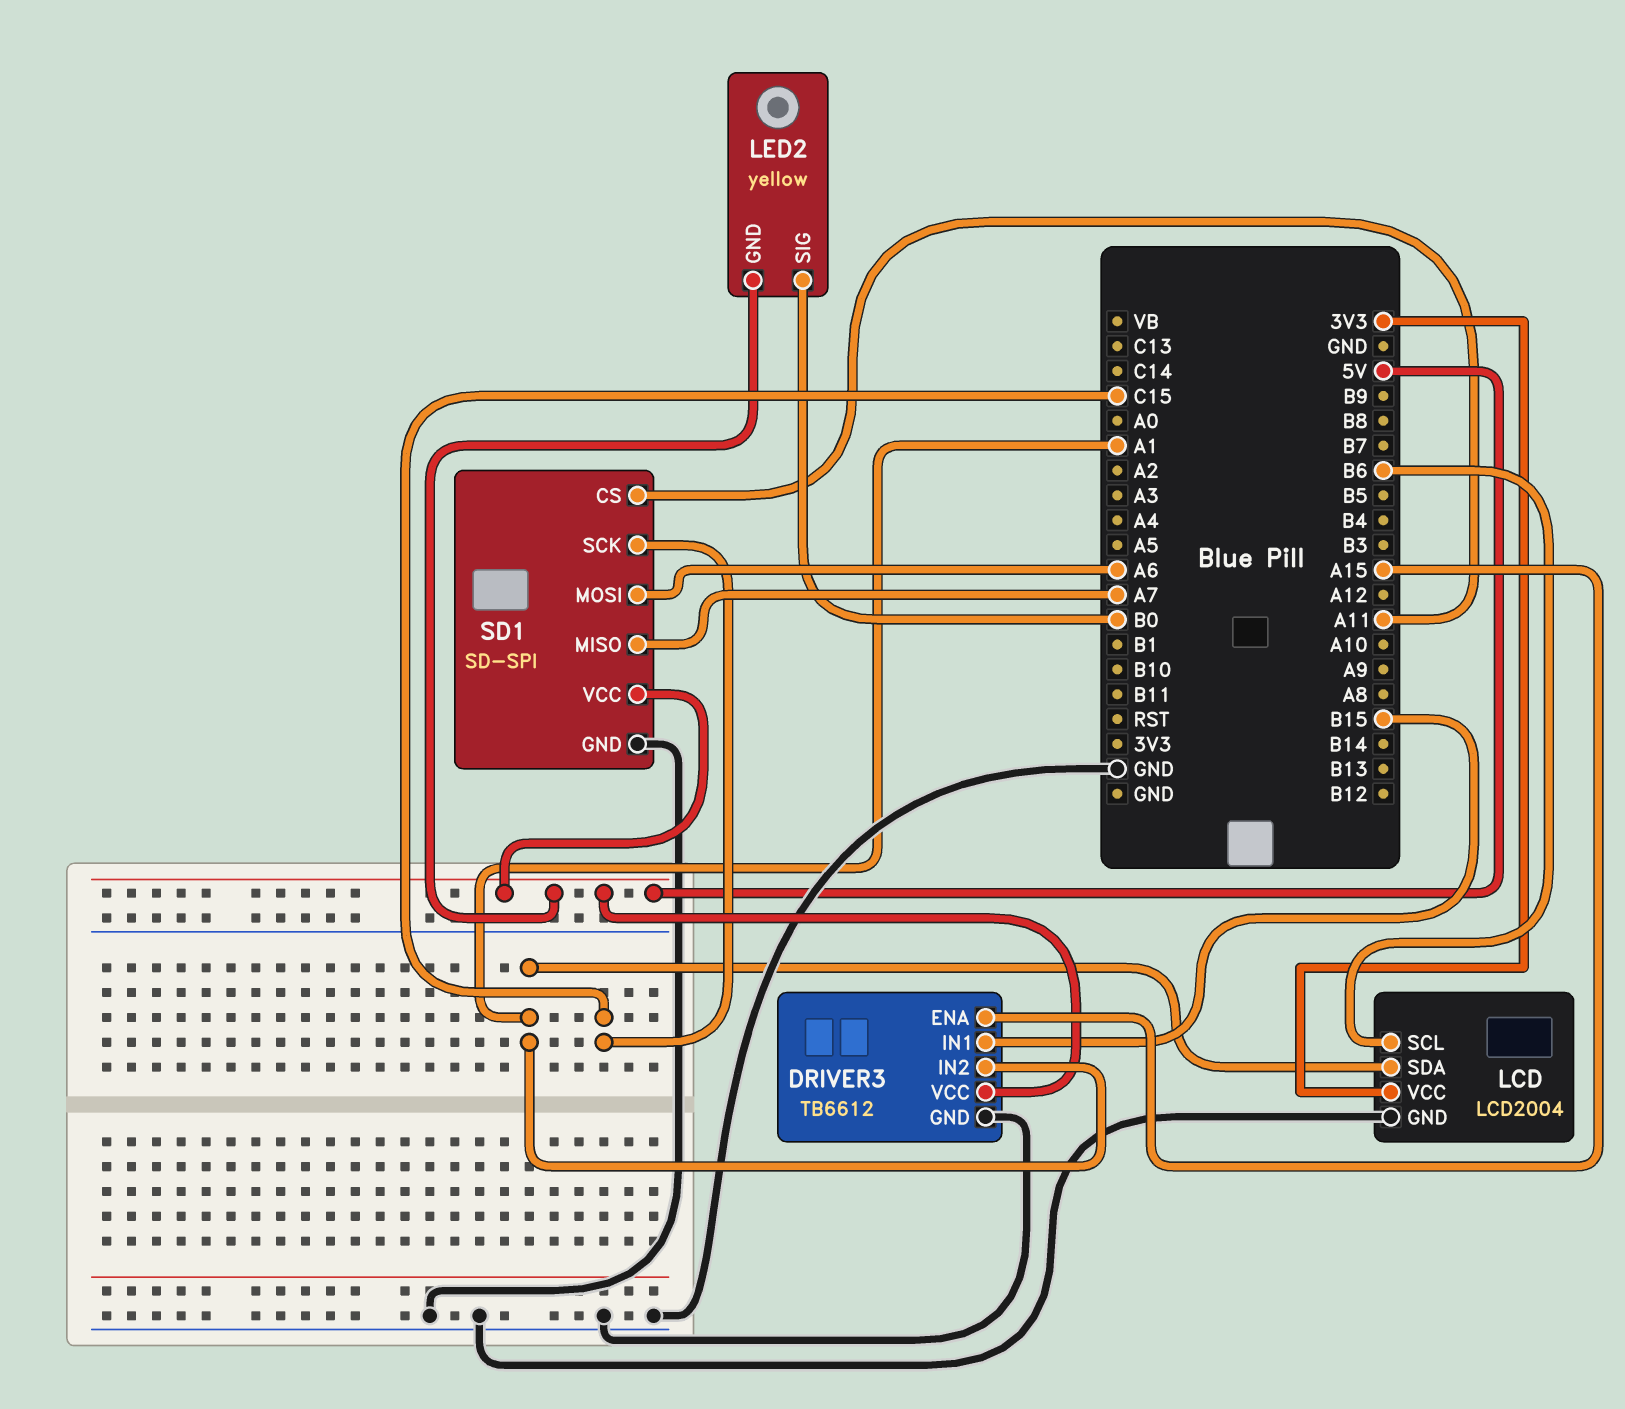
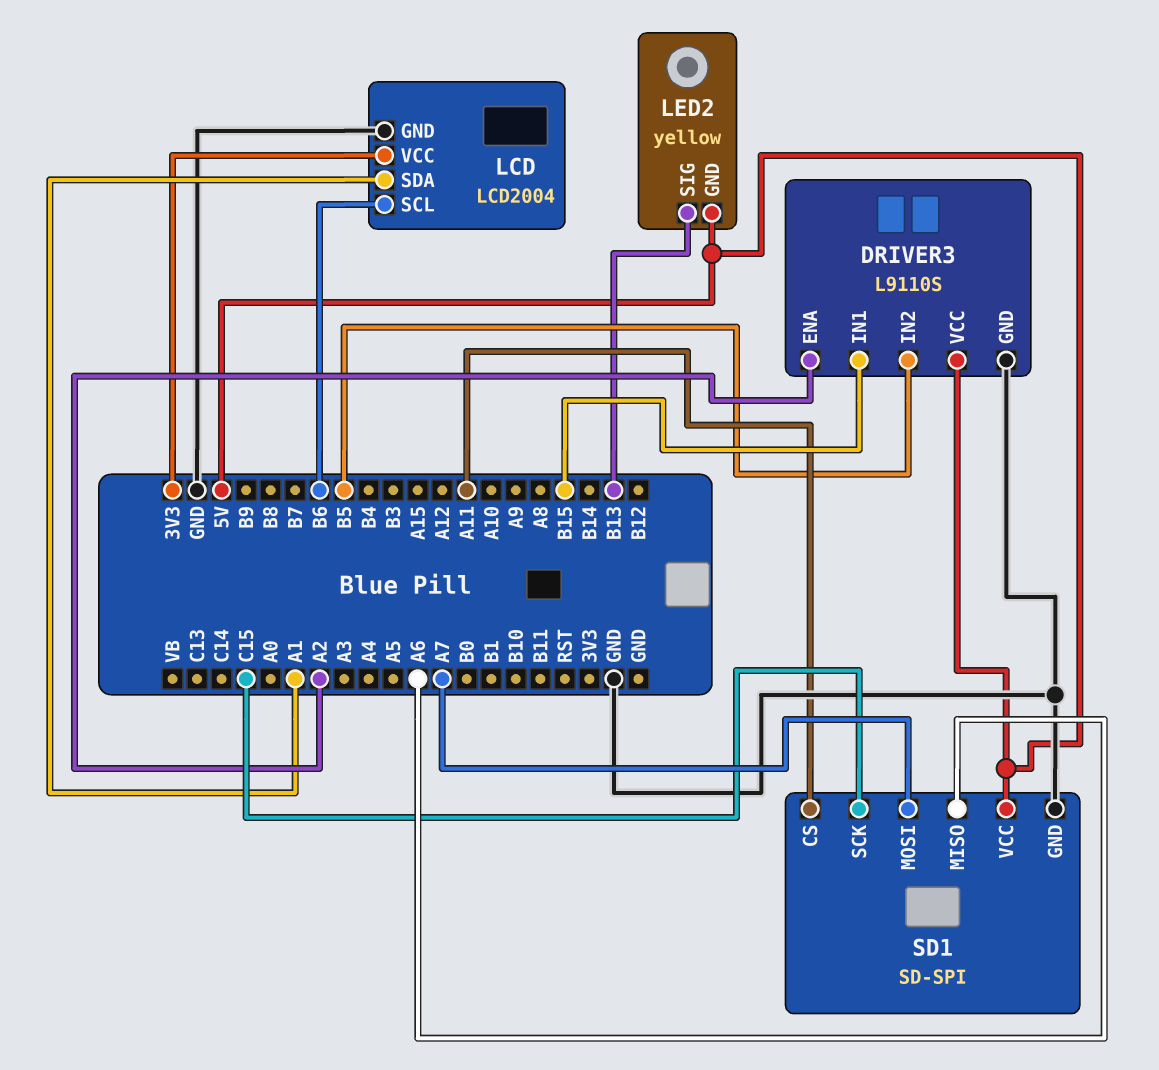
DRIVER3: TB6612 -> L9110S
DRIVER3 pin ENA: A15 -> A2
DRIVER3 pin IN2: A1 -> B5
LED2 pin SIG: B0 -> B13
SD1 pin MISO: A7 -> A6
SD1 pin MOSI: A6 -> A7

